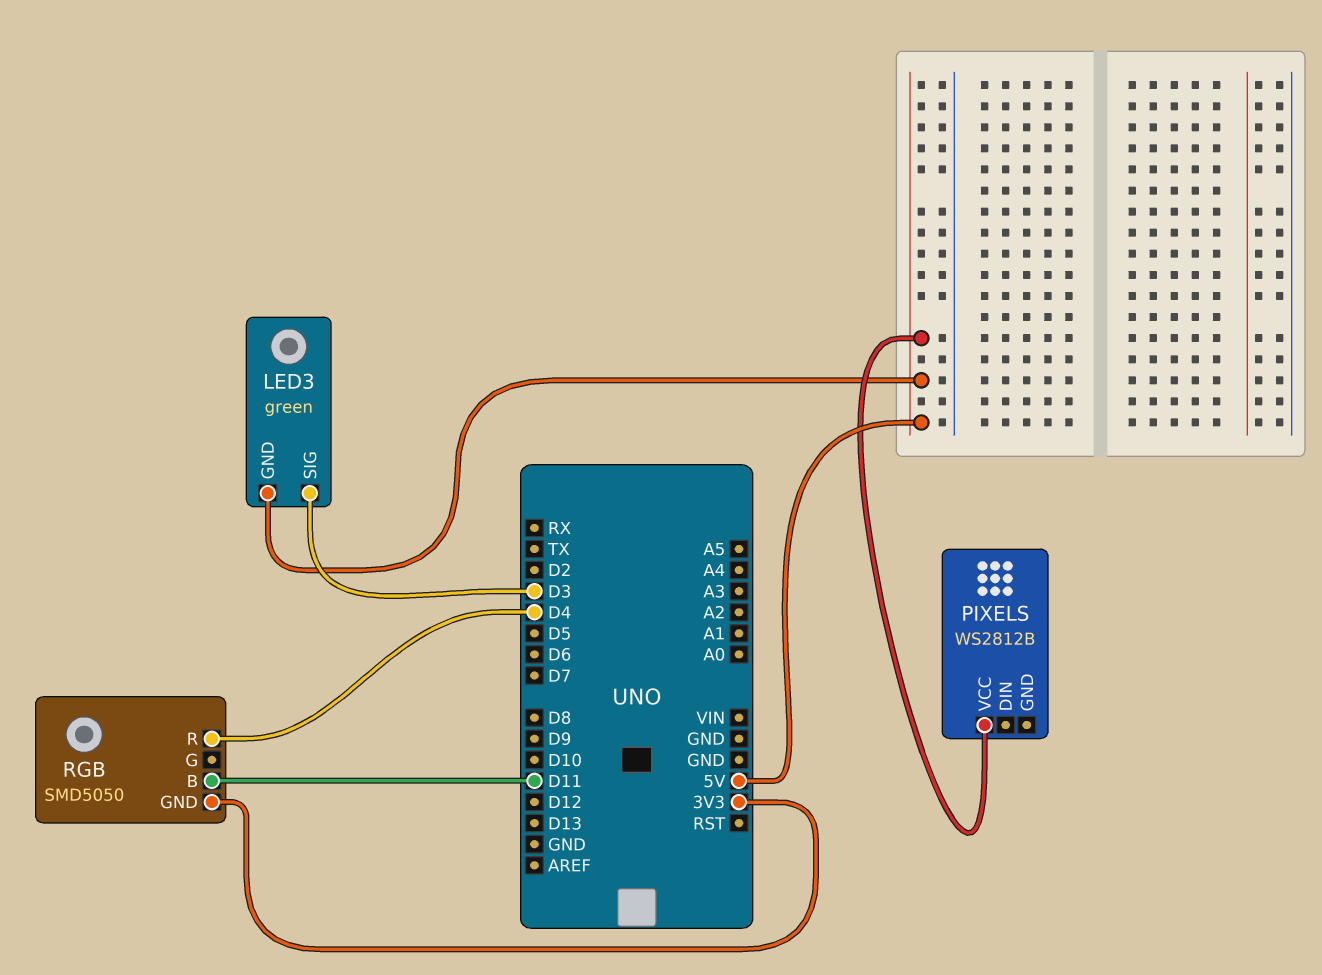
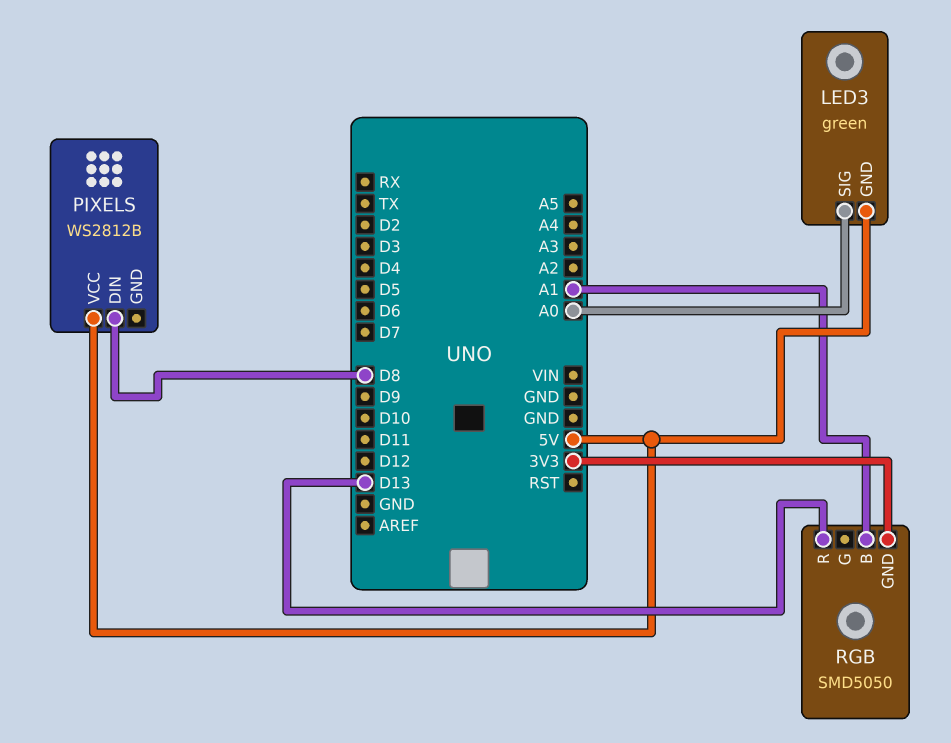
LED3 pin SIG: D3 -> A0
PIXELS pin DIN: none -> D8
RGB pin B: D11 -> A1
RGB pin R: D4 -> D13

